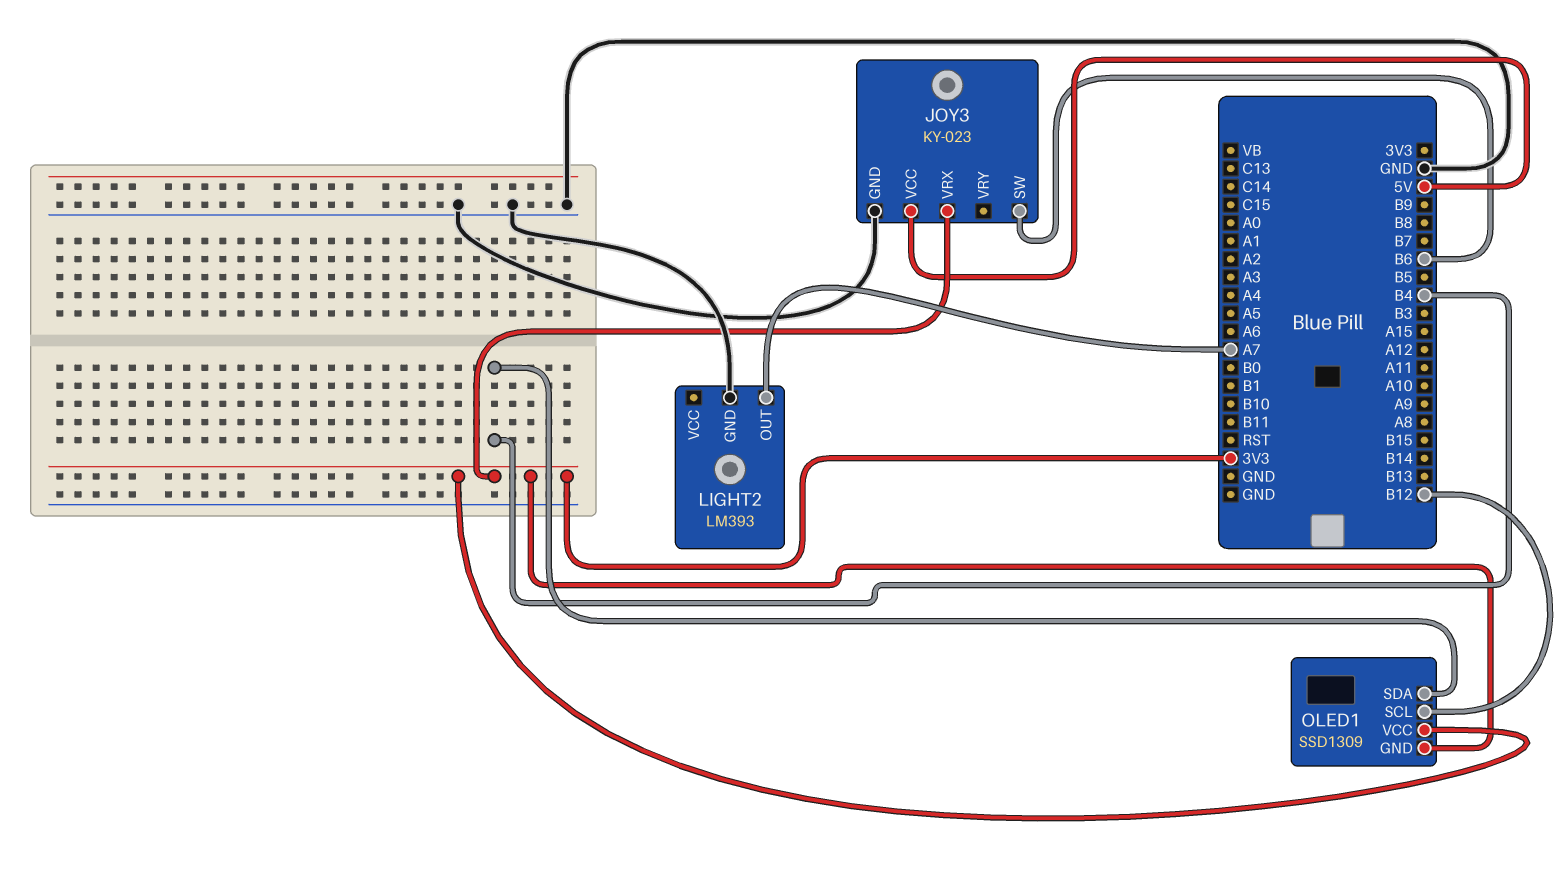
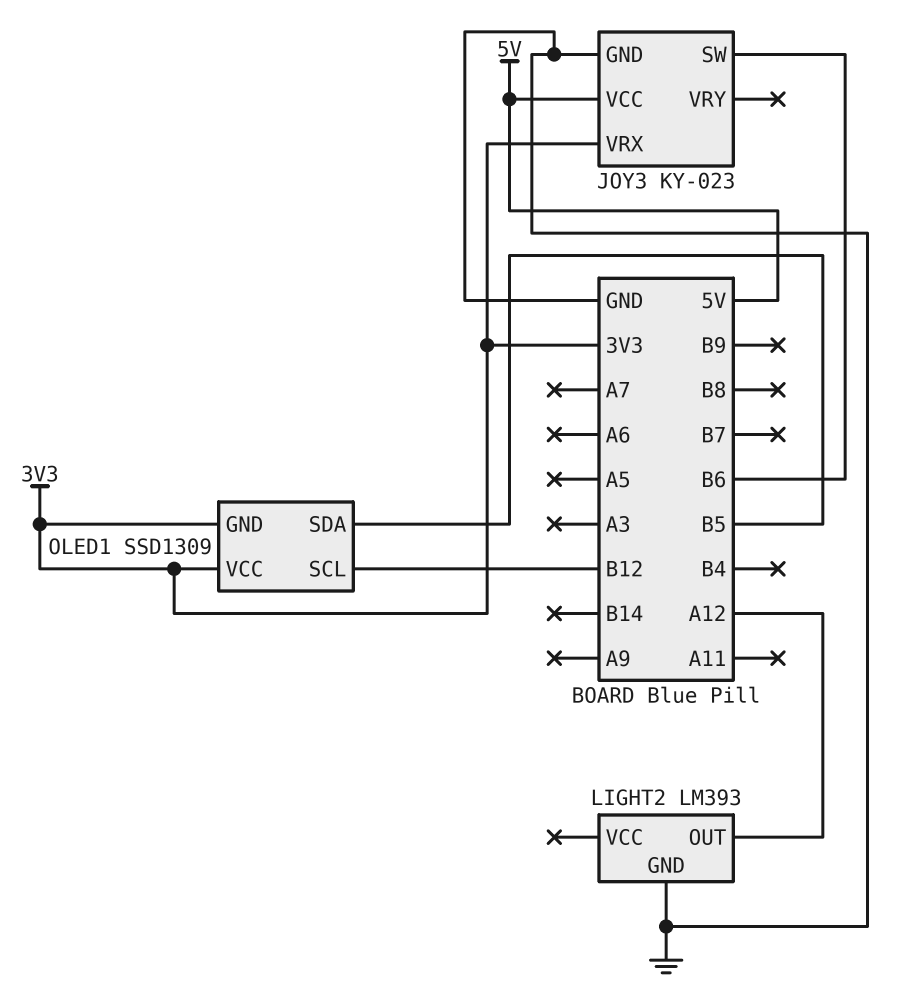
LIGHT2 pin OUT: A7 -> A12
OLED1 pin SDA: B4 -> B5

